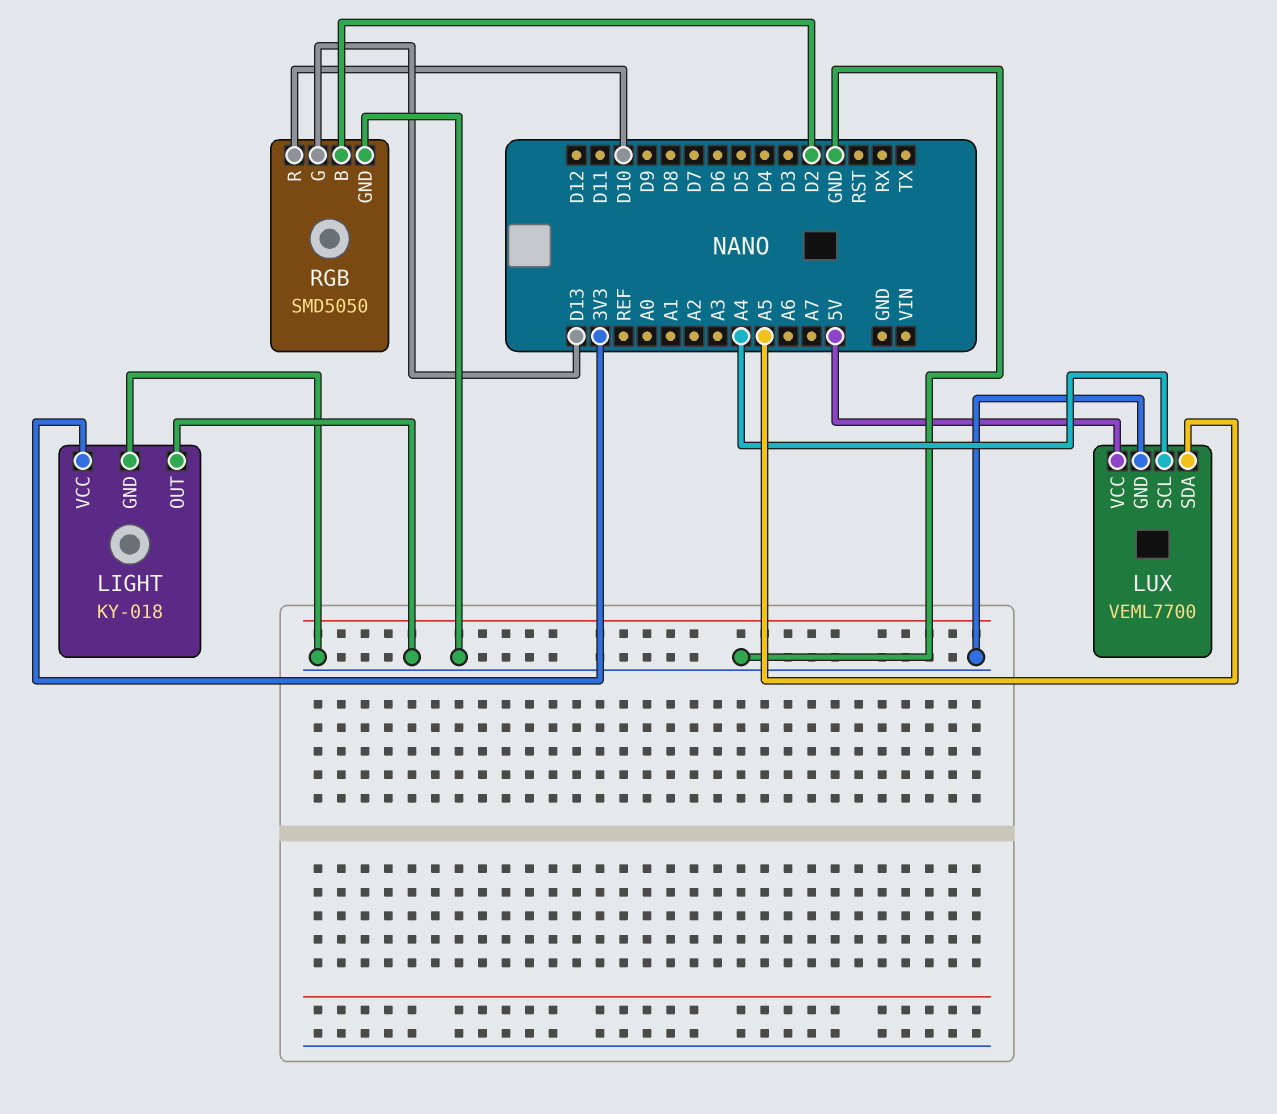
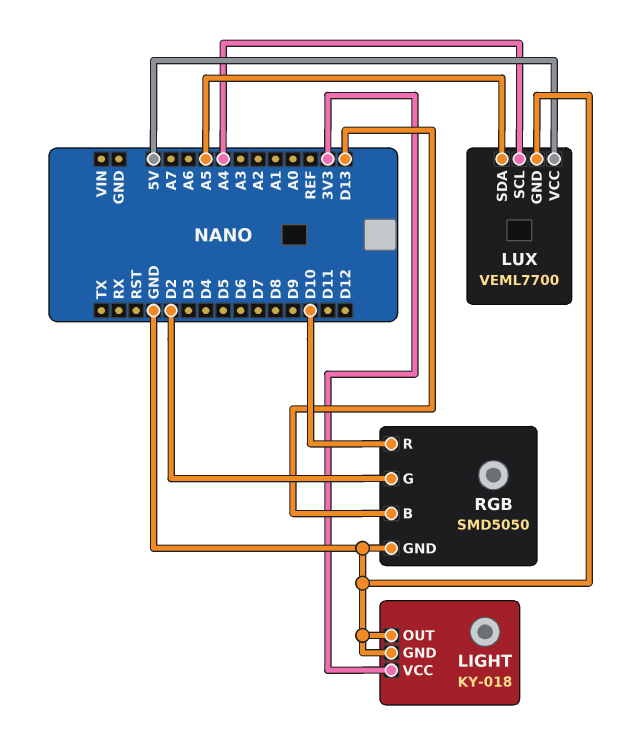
RGB pin B: D2 -> D13
RGB pin G: D13 -> D2

